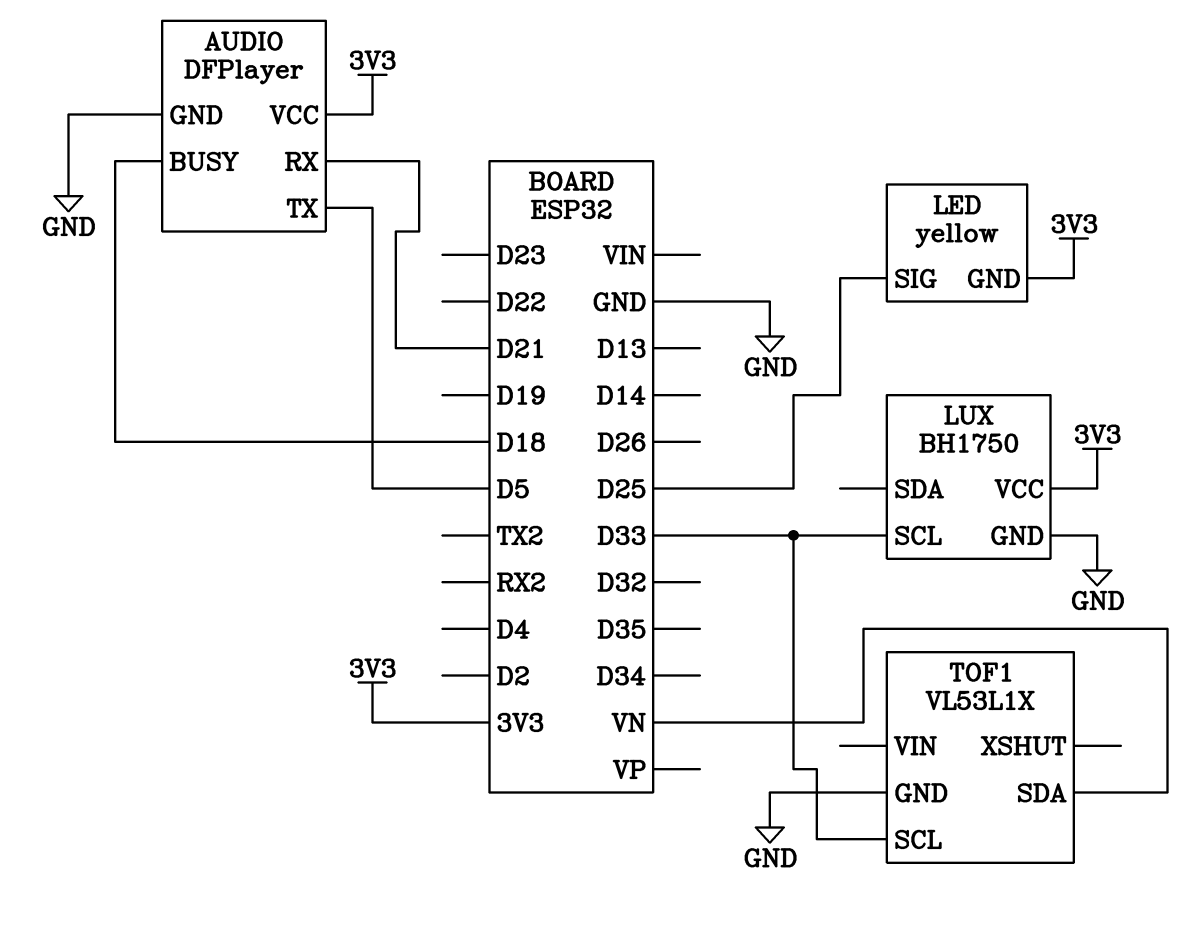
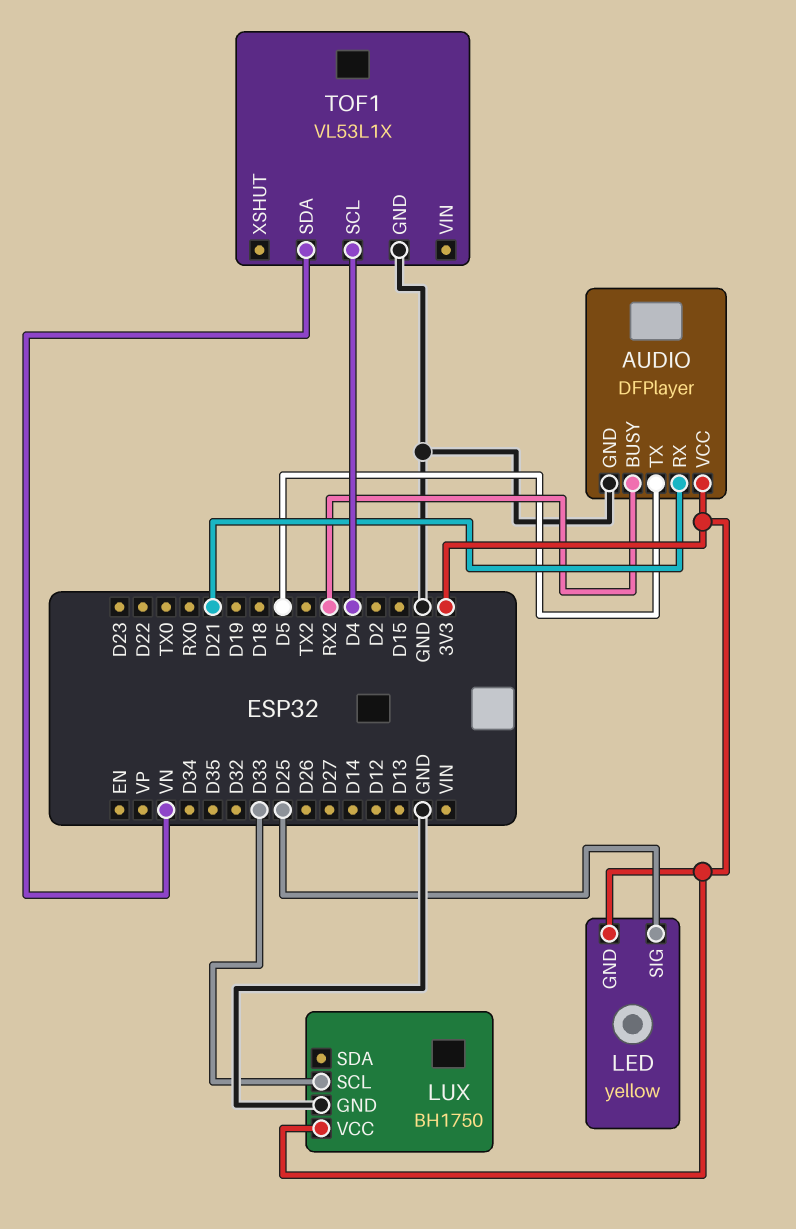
AUDIO pin BUSY: D18 -> RX2
TOF1 pin SCL: D33 -> D4

